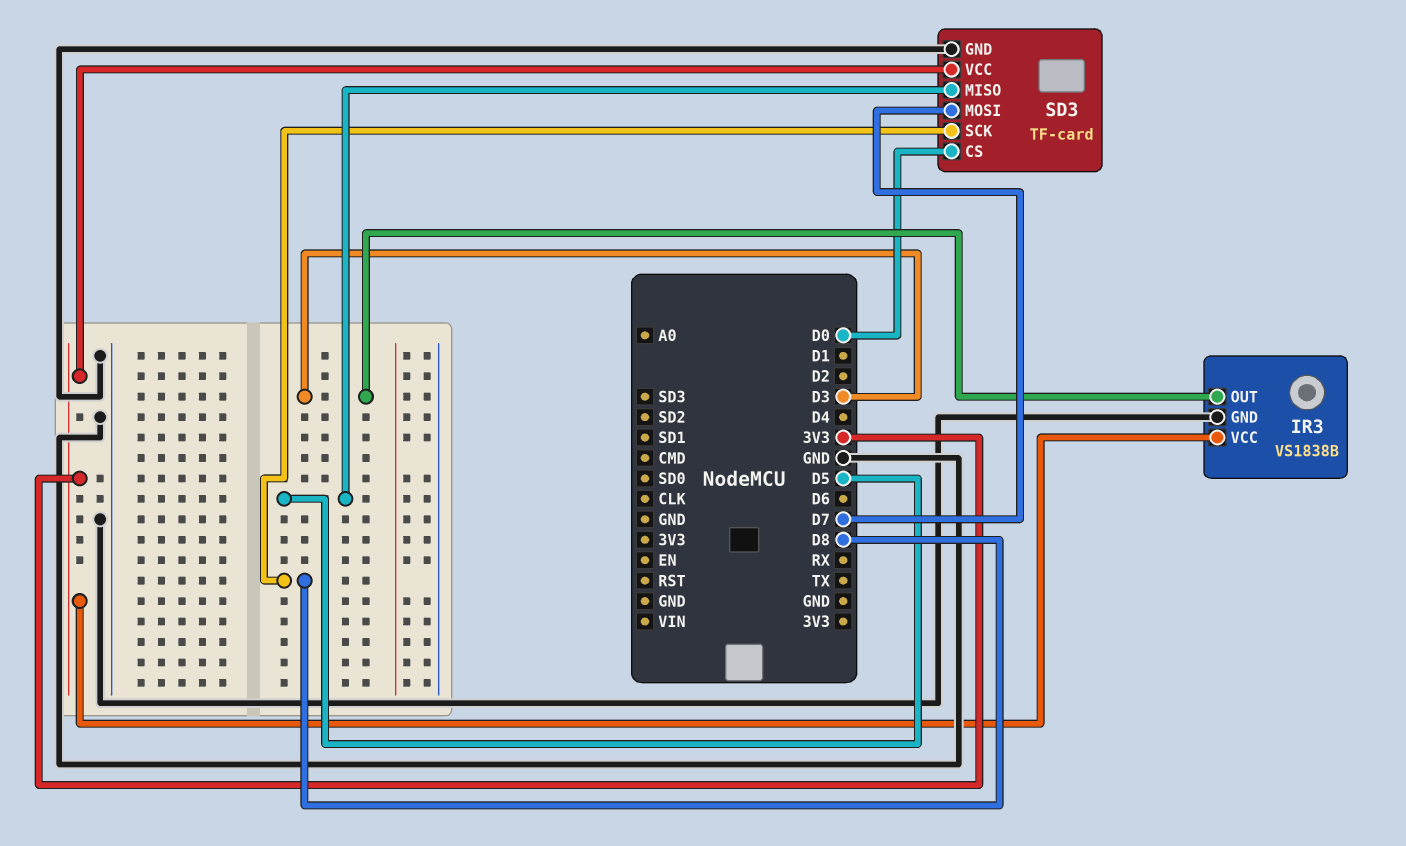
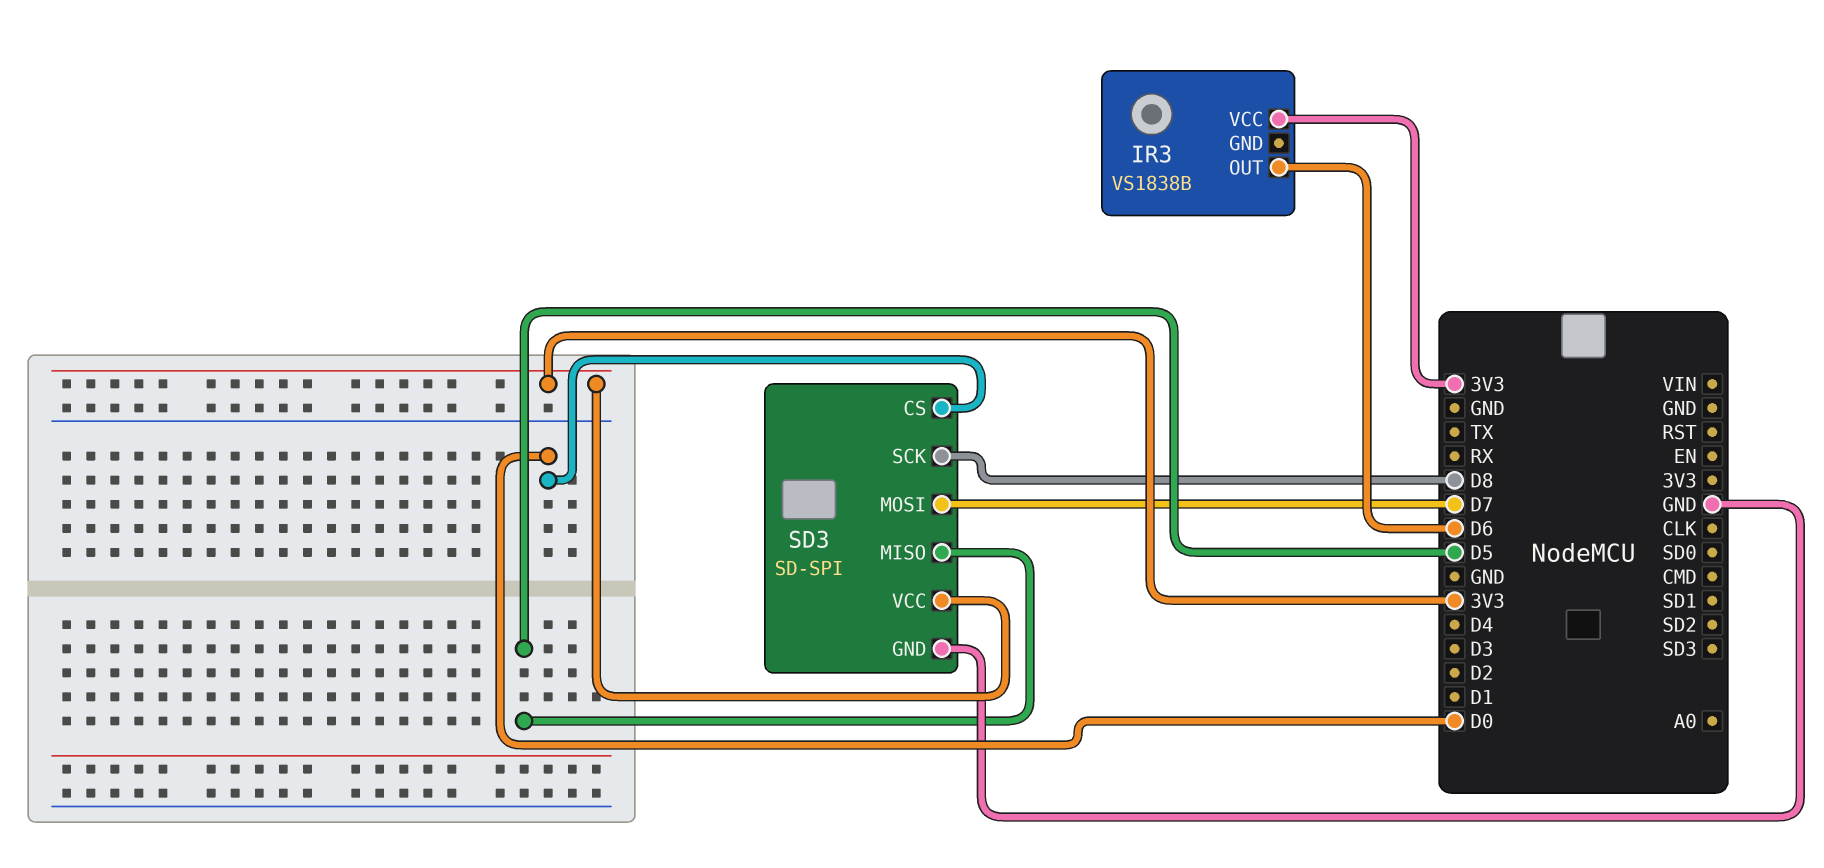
IR3 pin GND: GND -> none
IR3 pin OUT: D3 -> D6
SD3: TF-card -> SD-SPI

